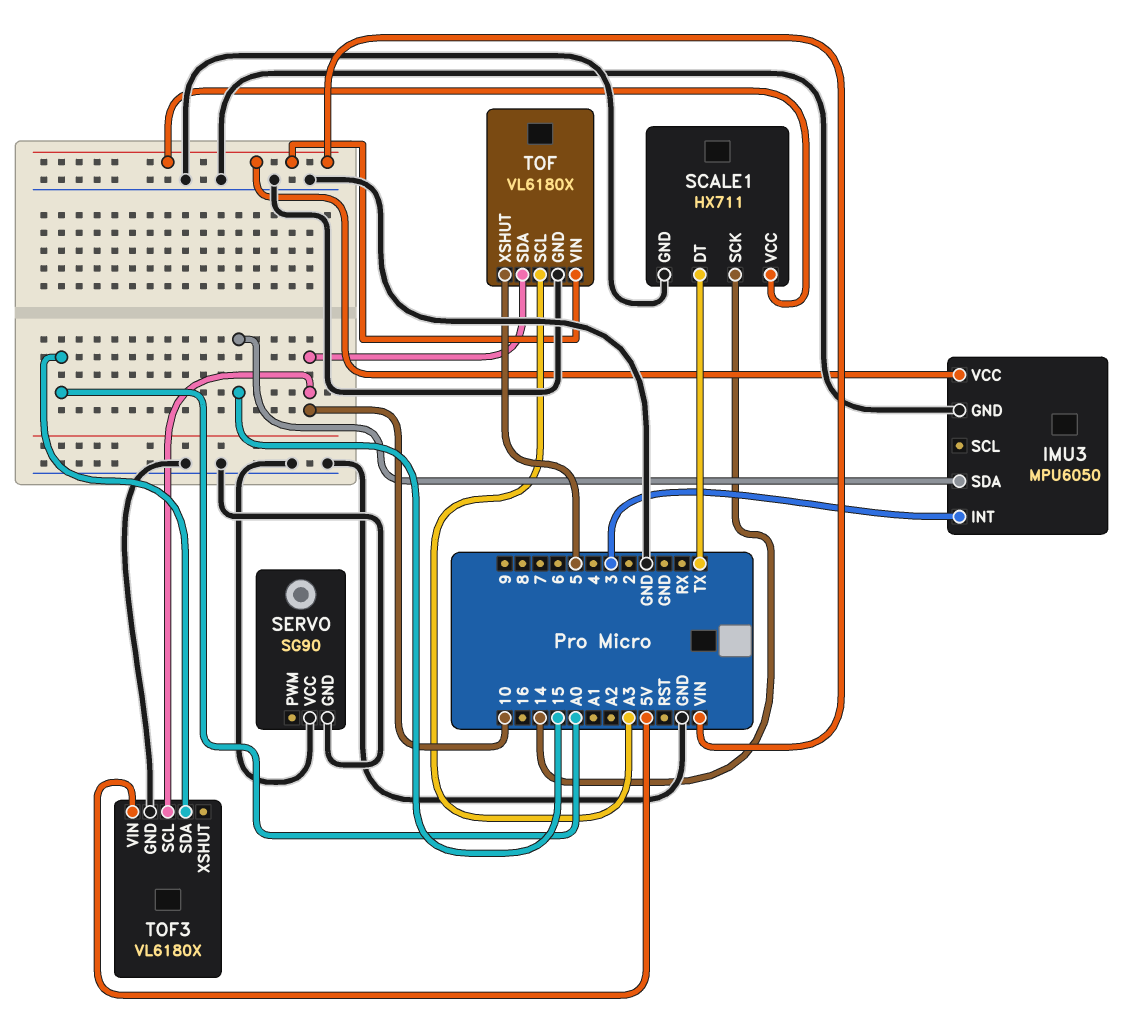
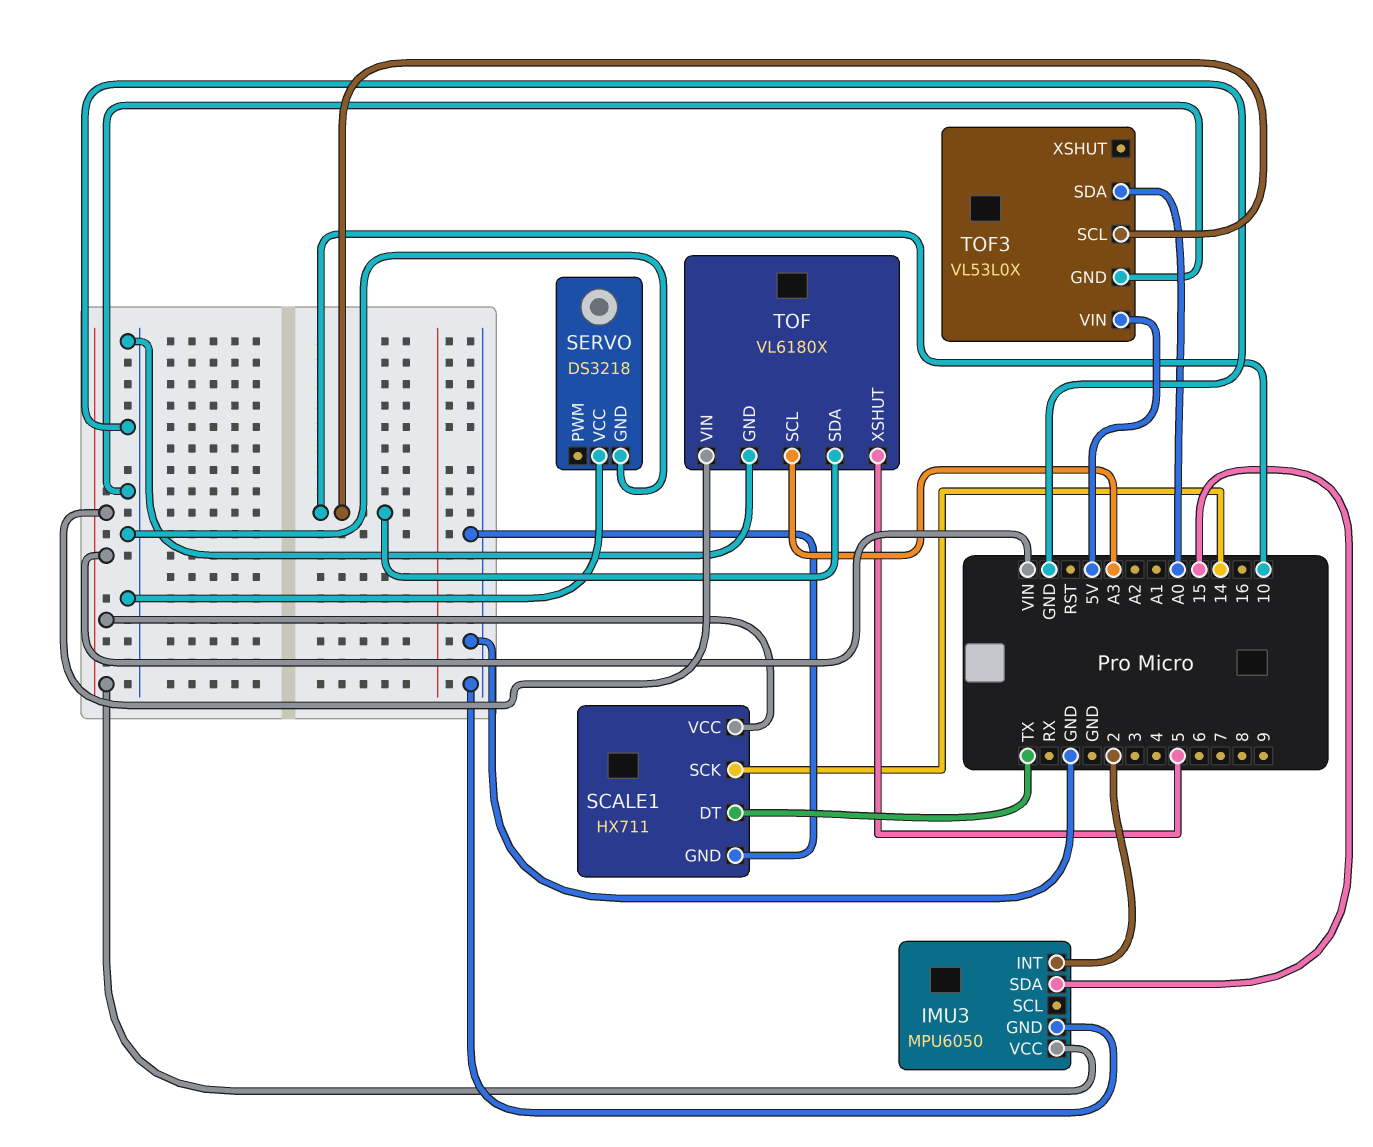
IMU3 pin INT: 3 -> 2
SERVO: SG90 -> DS3218
TOF3: VL6180X -> VL53L0X

